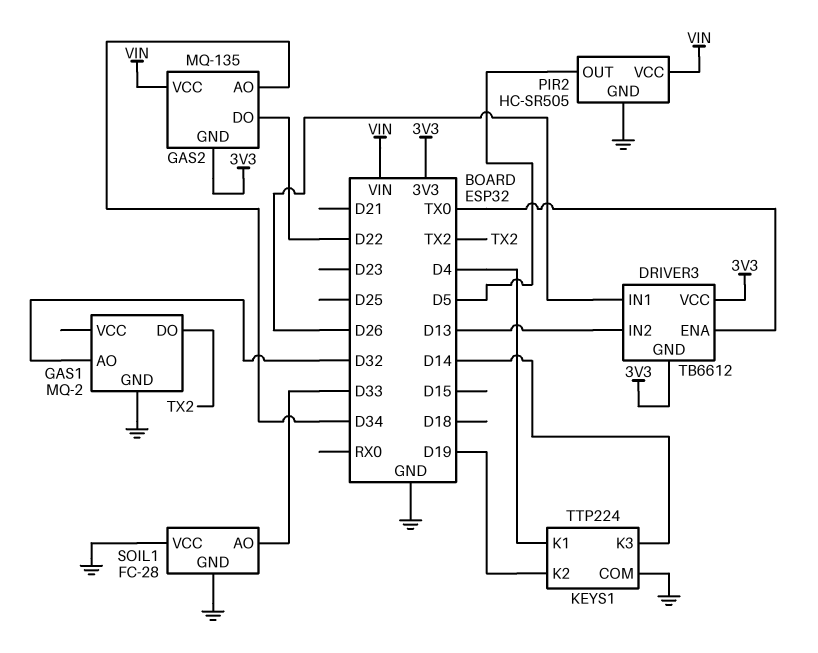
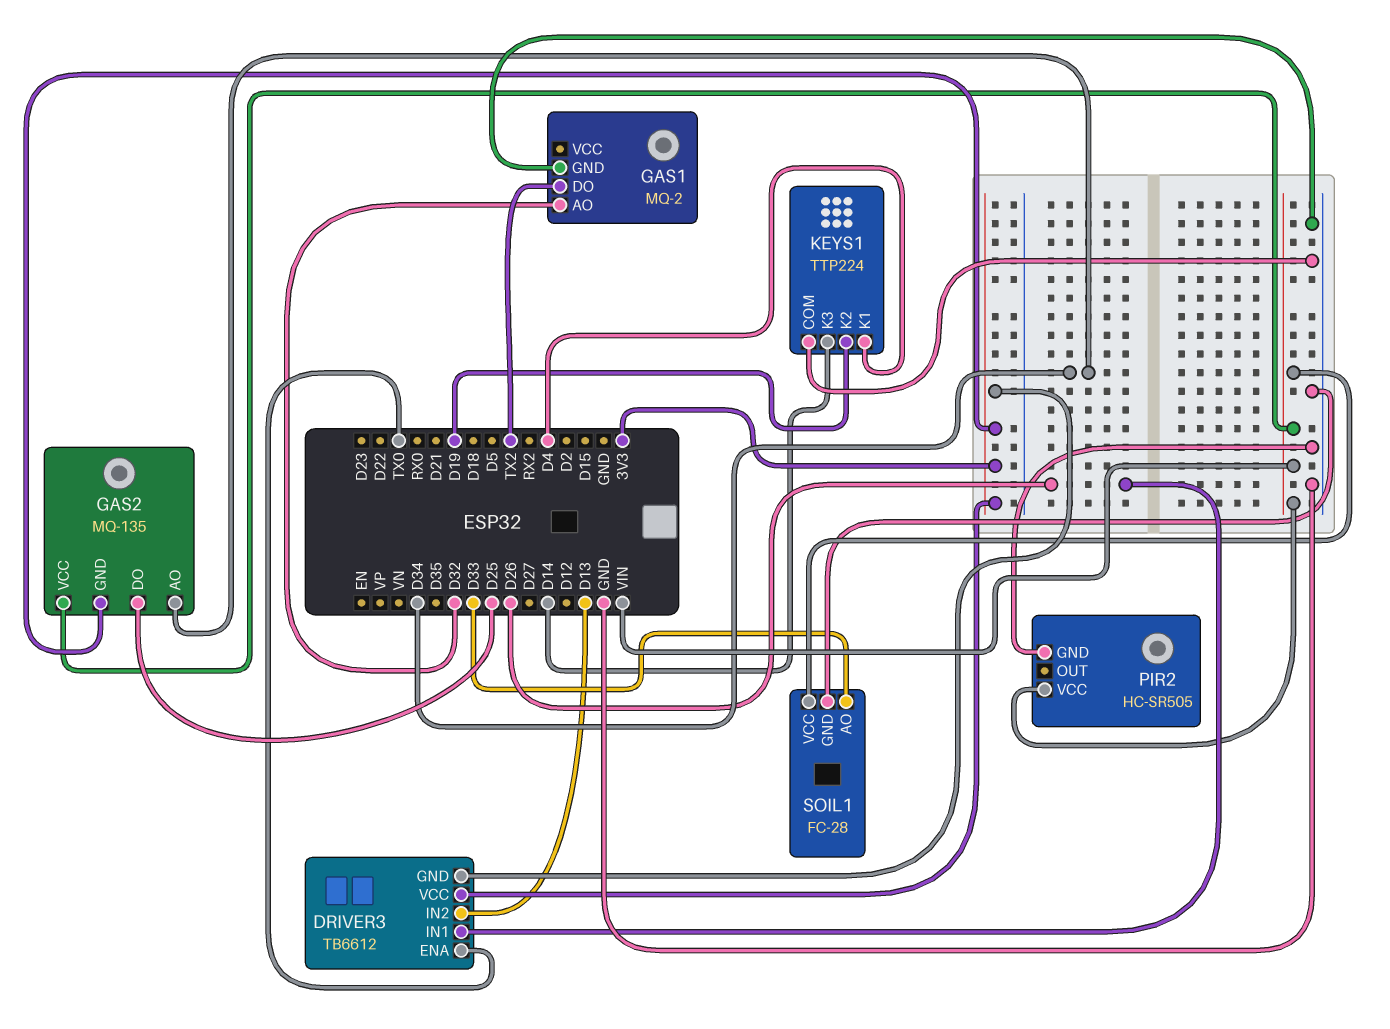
GAS2 pin DO: D22 -> D25
PIR2 pin OUT: D5 -> none
SOIL1 pin VCC: GND -> VIN

